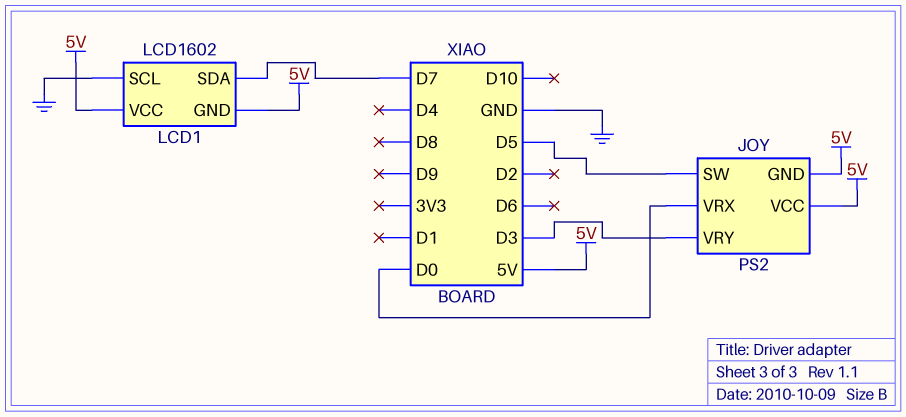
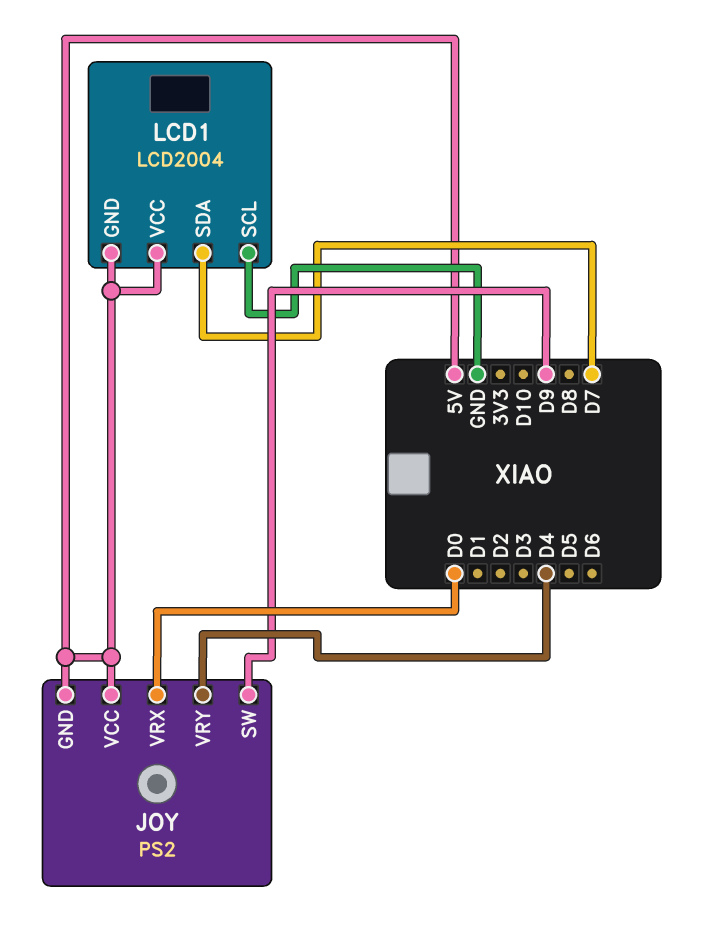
JOY pin SW: D5 -> D9
JOY pin VRY: D3 -> D4
LCD1: LCD1602 -> LCD2004

